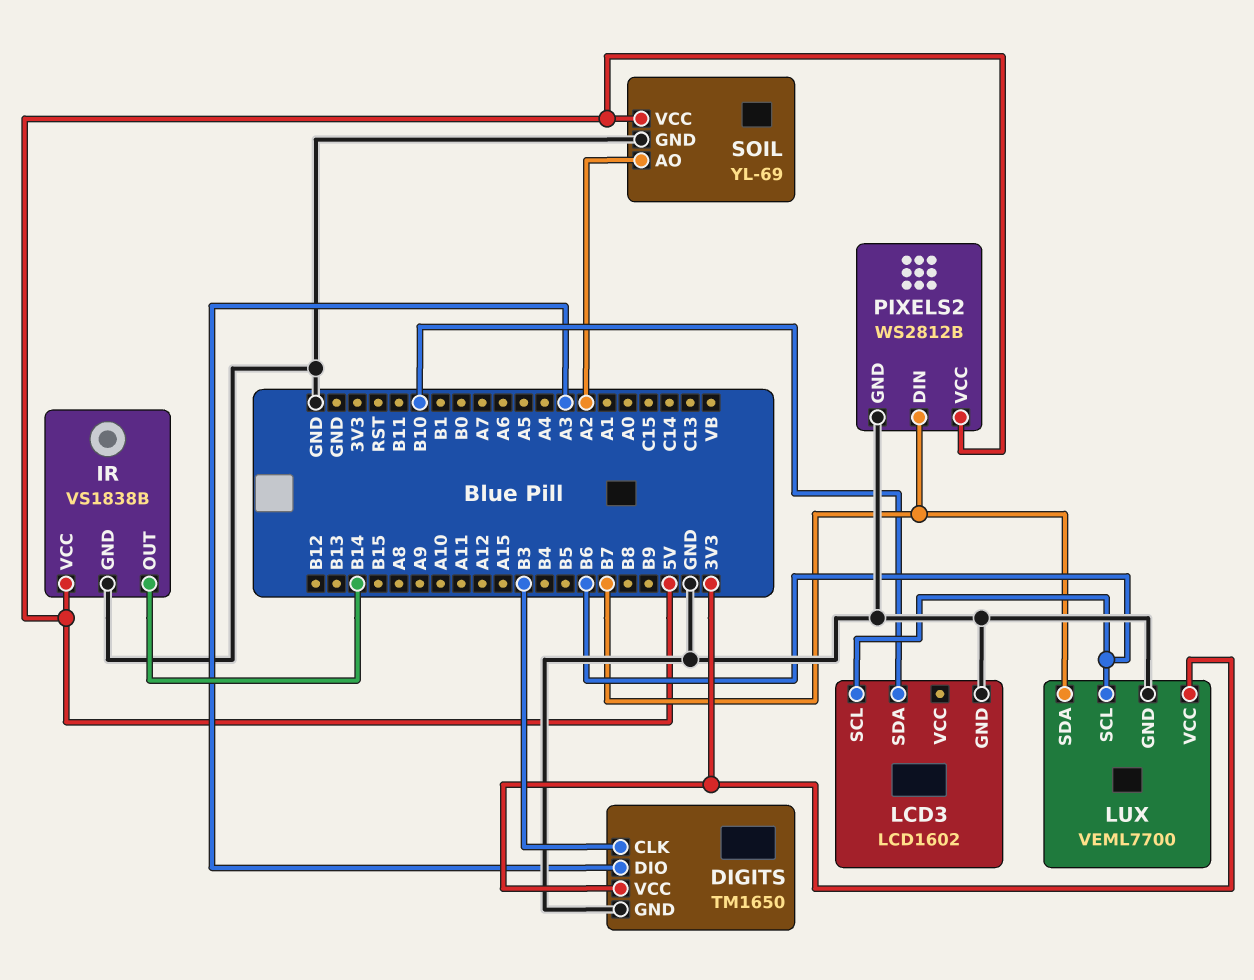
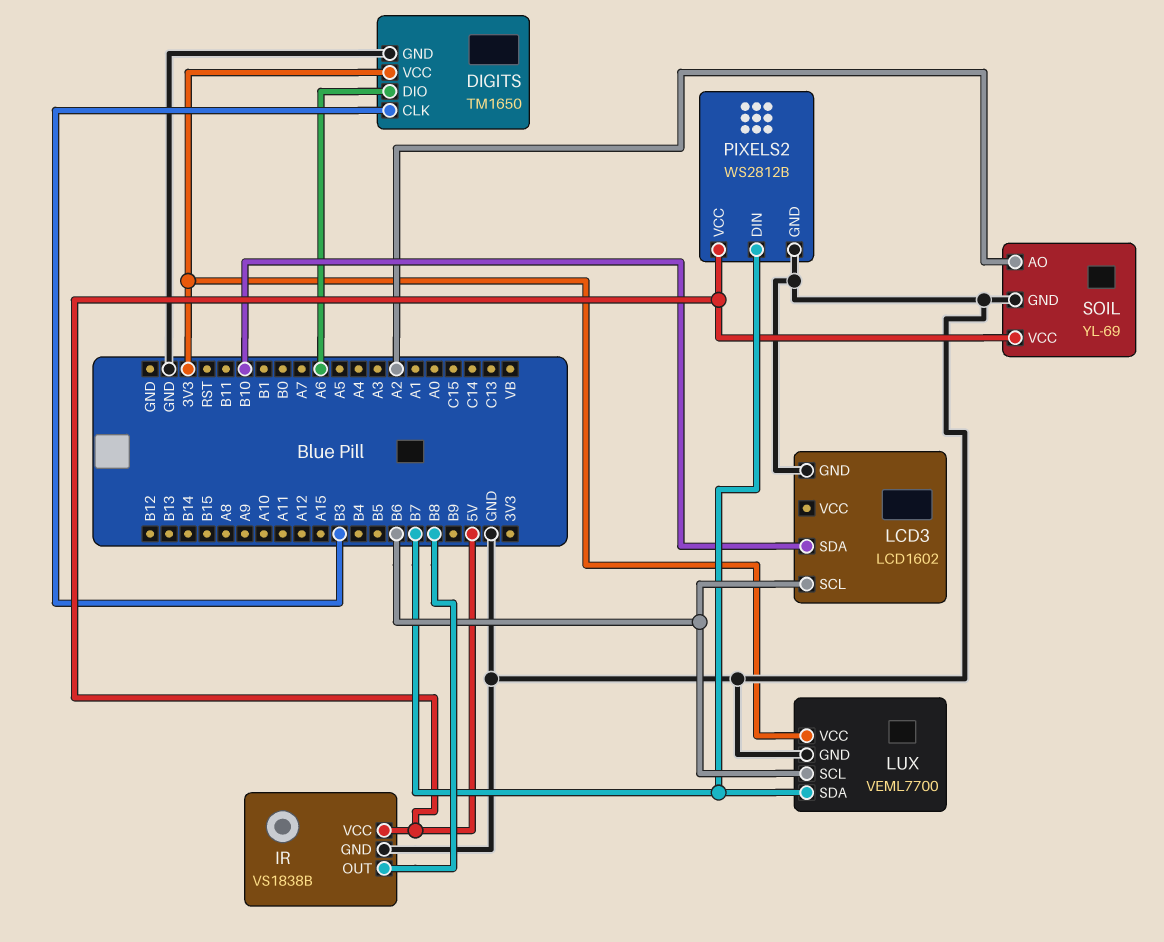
DIGITS pin DIO: A3 -> A6
IR pin OUT: B14 -> B8

